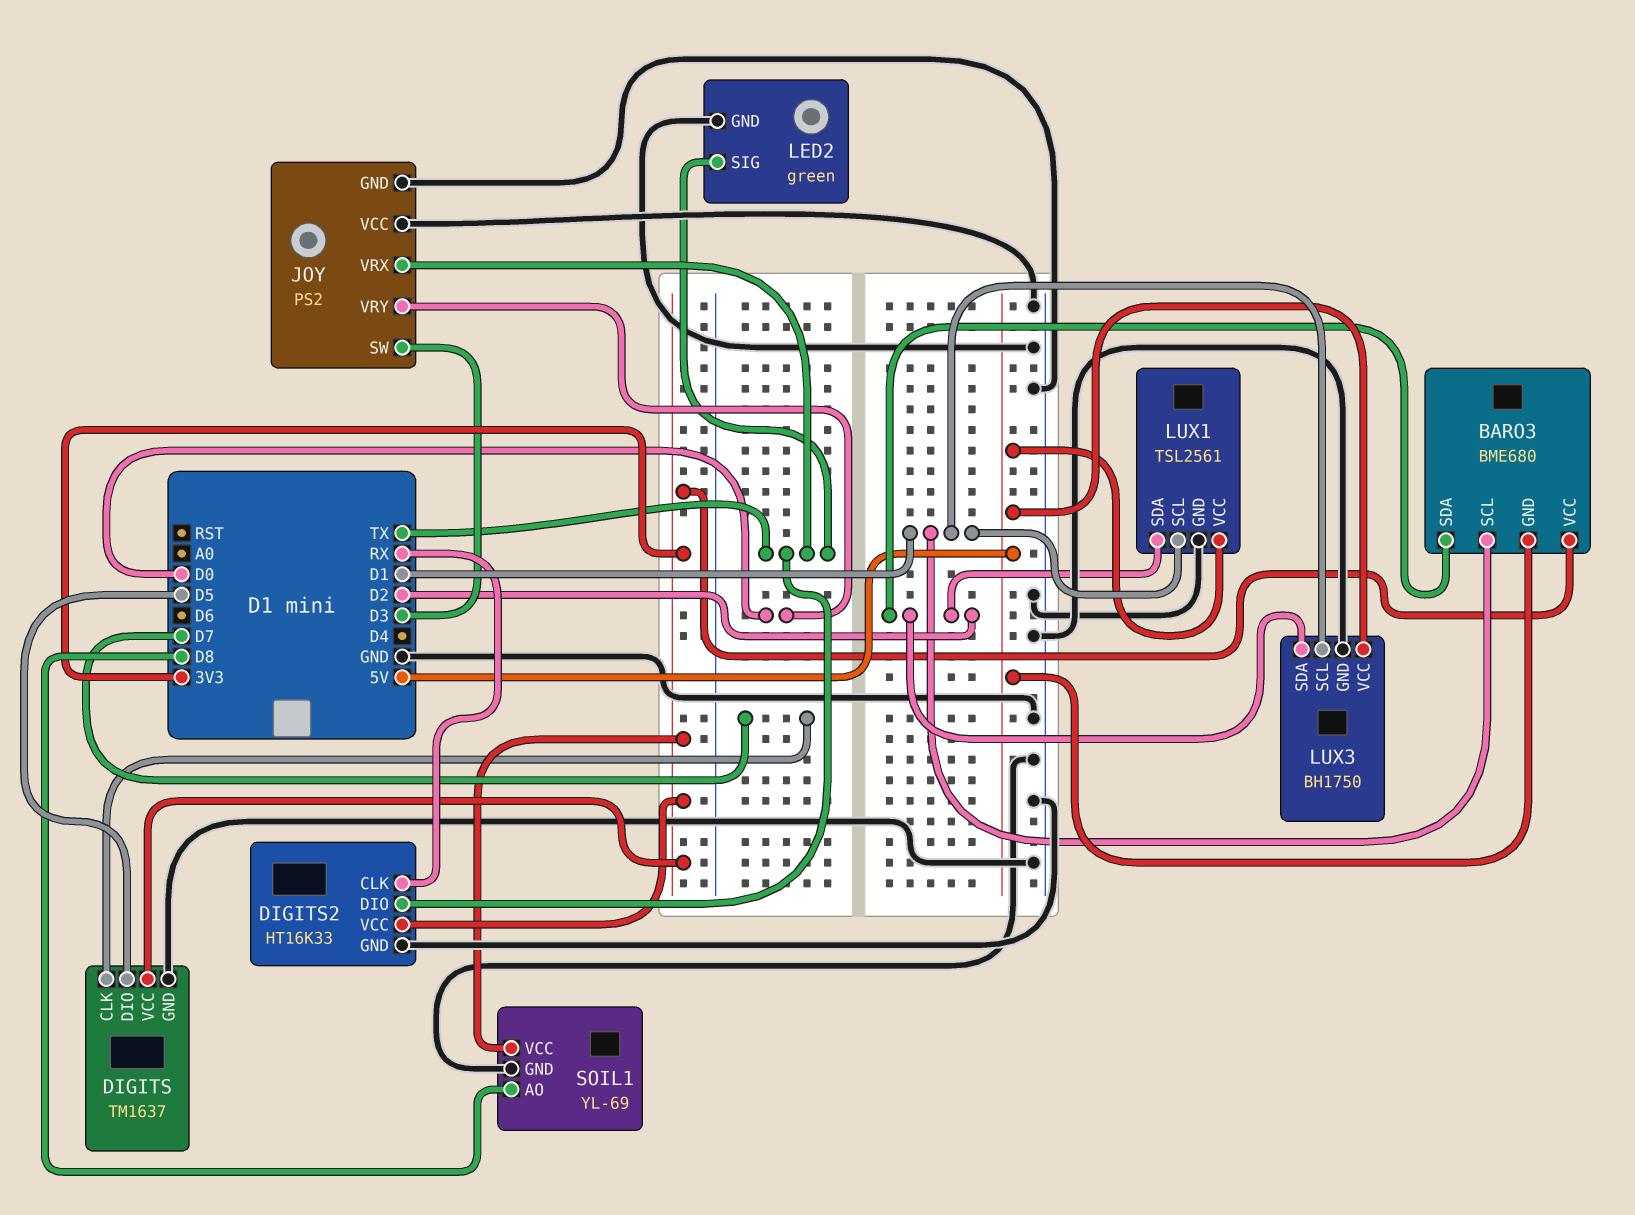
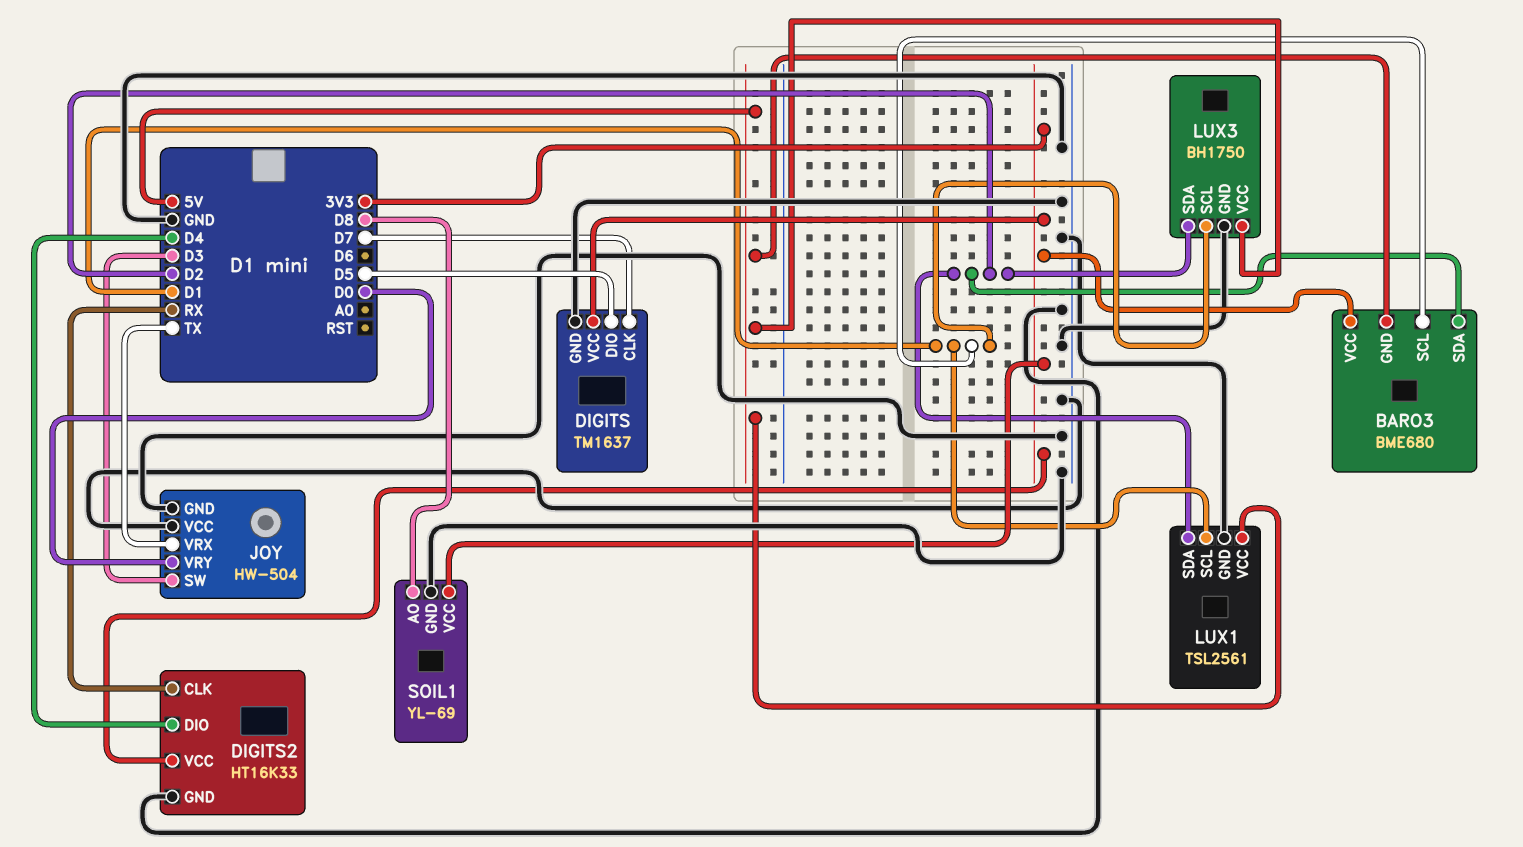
DIGITS2 pin DIO: TX -> D4
JOY: PS2 -> HW-504
LED2: green -> none
LED2 pin GND: GND -> none
LED2 pin SIG: TX -> none

